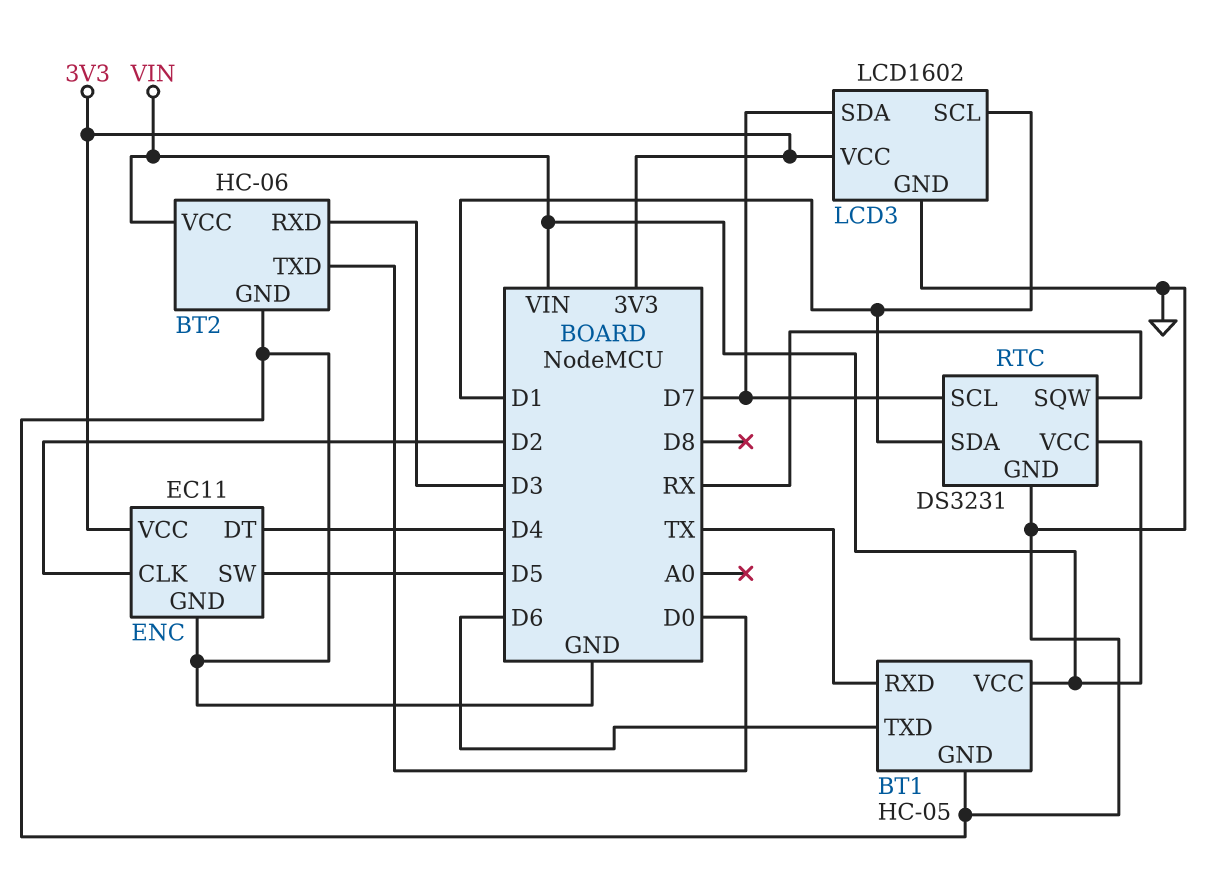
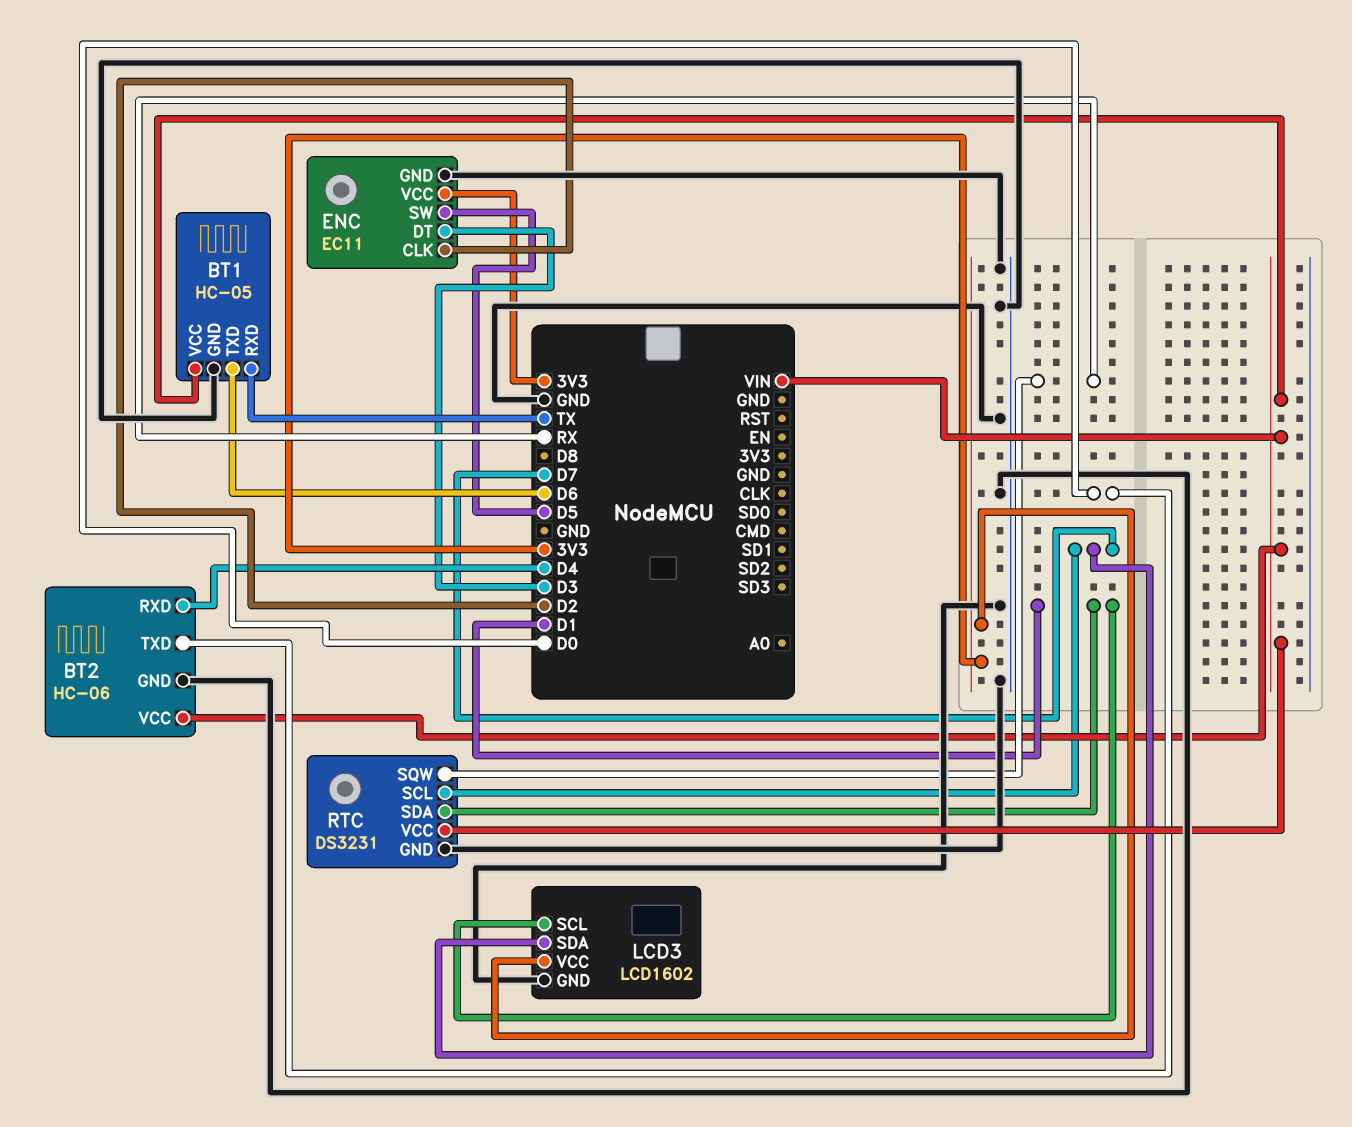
BT2 pin RXD: D3 -> D4
ENC pin DT: D4 -> D3

